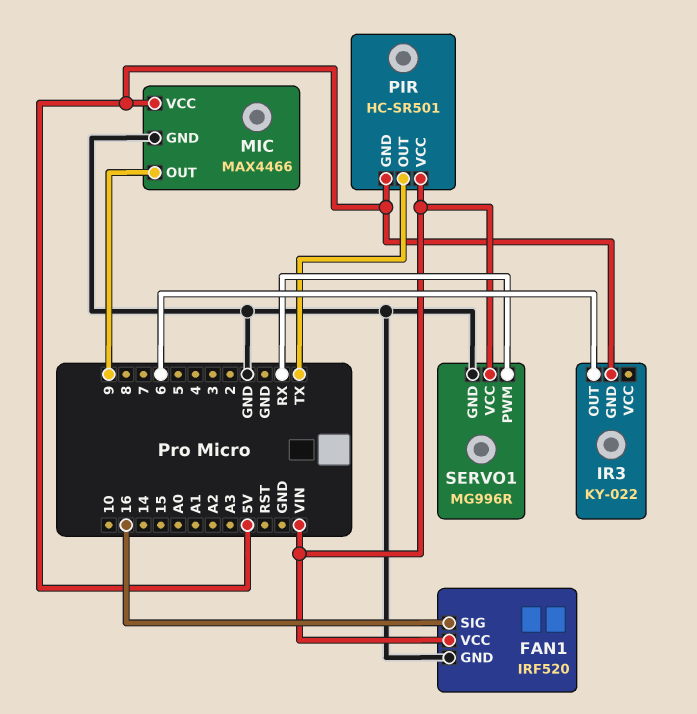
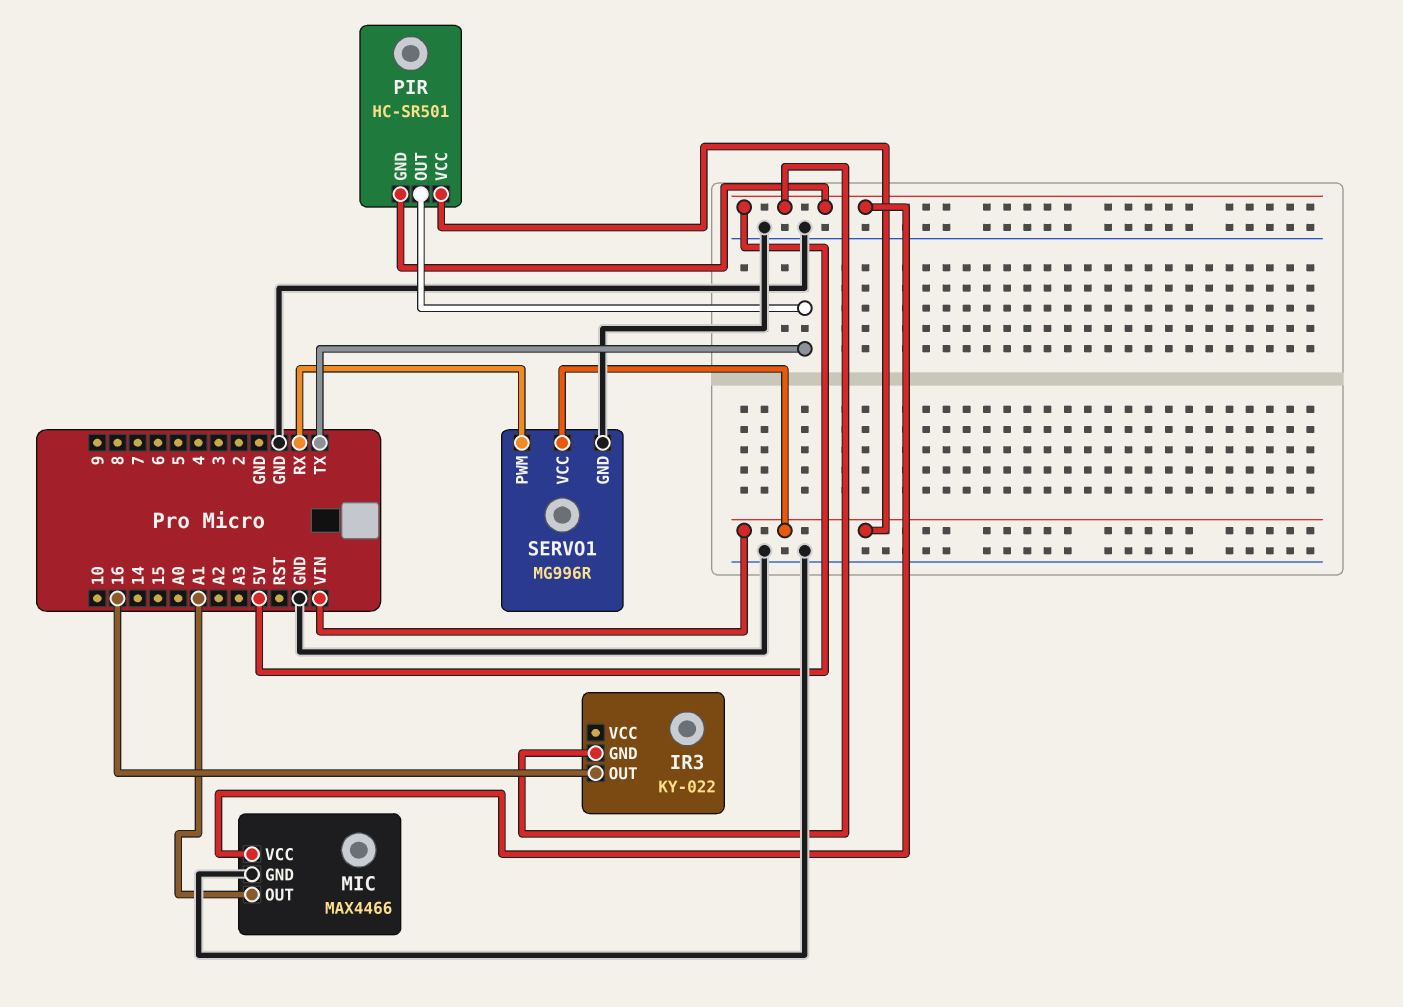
FAN1: IRF520 -> none
FAN1 pin GND: GND -> none
FAN1 pin SIG: 16 -> none
FAN1 pin VCC: VIN -> none
IR3 pin OUT: 6 -> 16
MIC pin OUT: 9 -> A1

